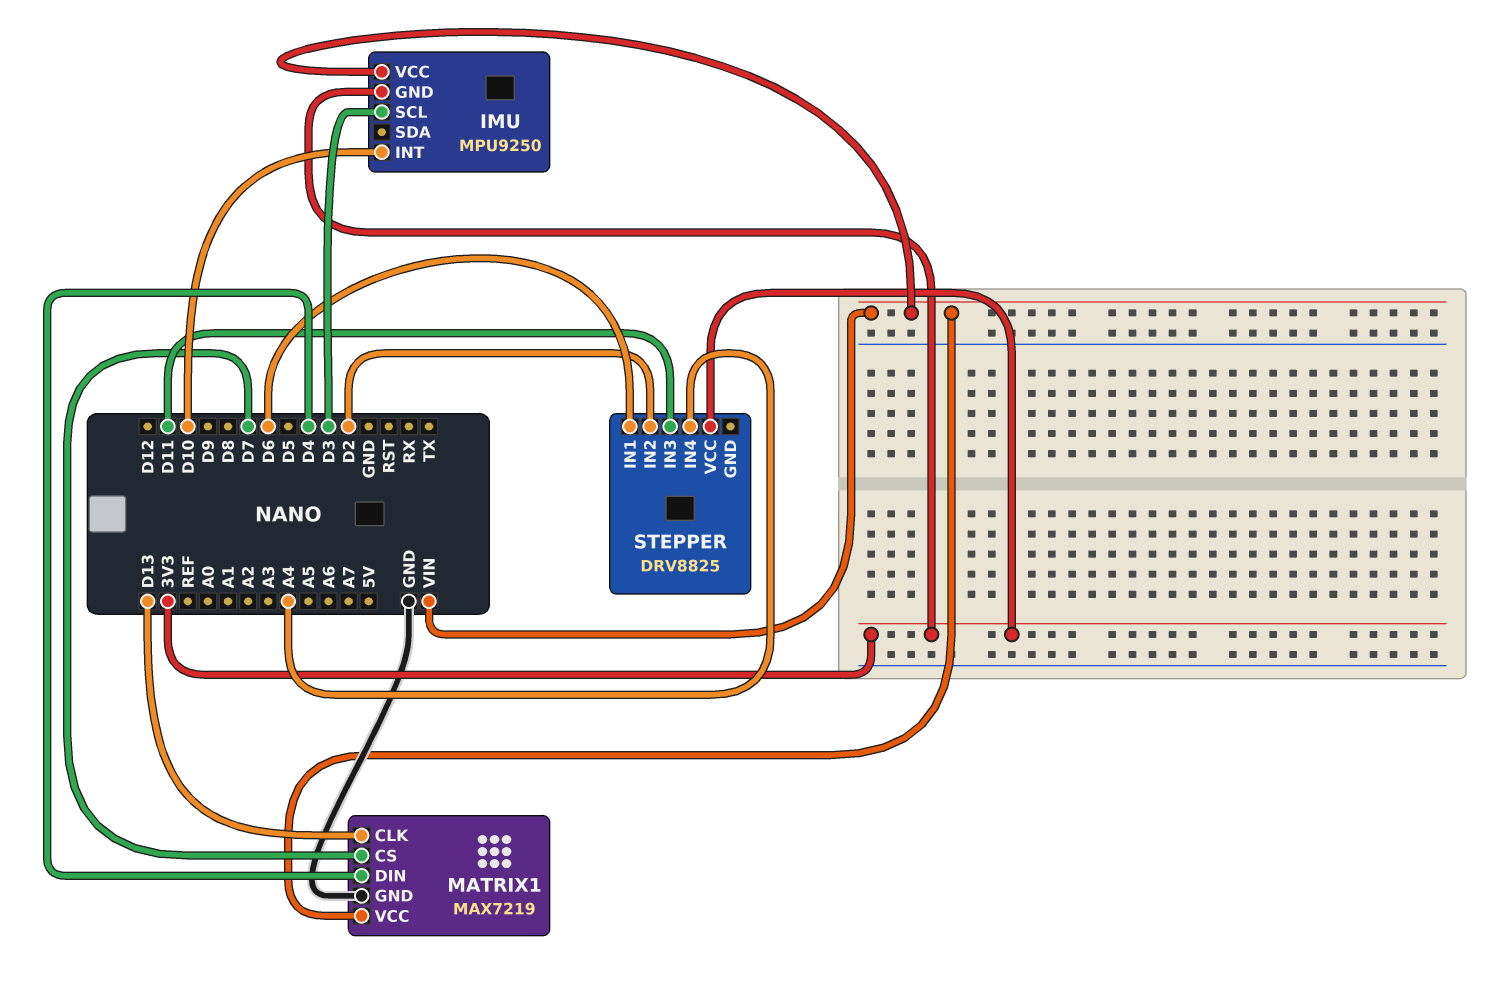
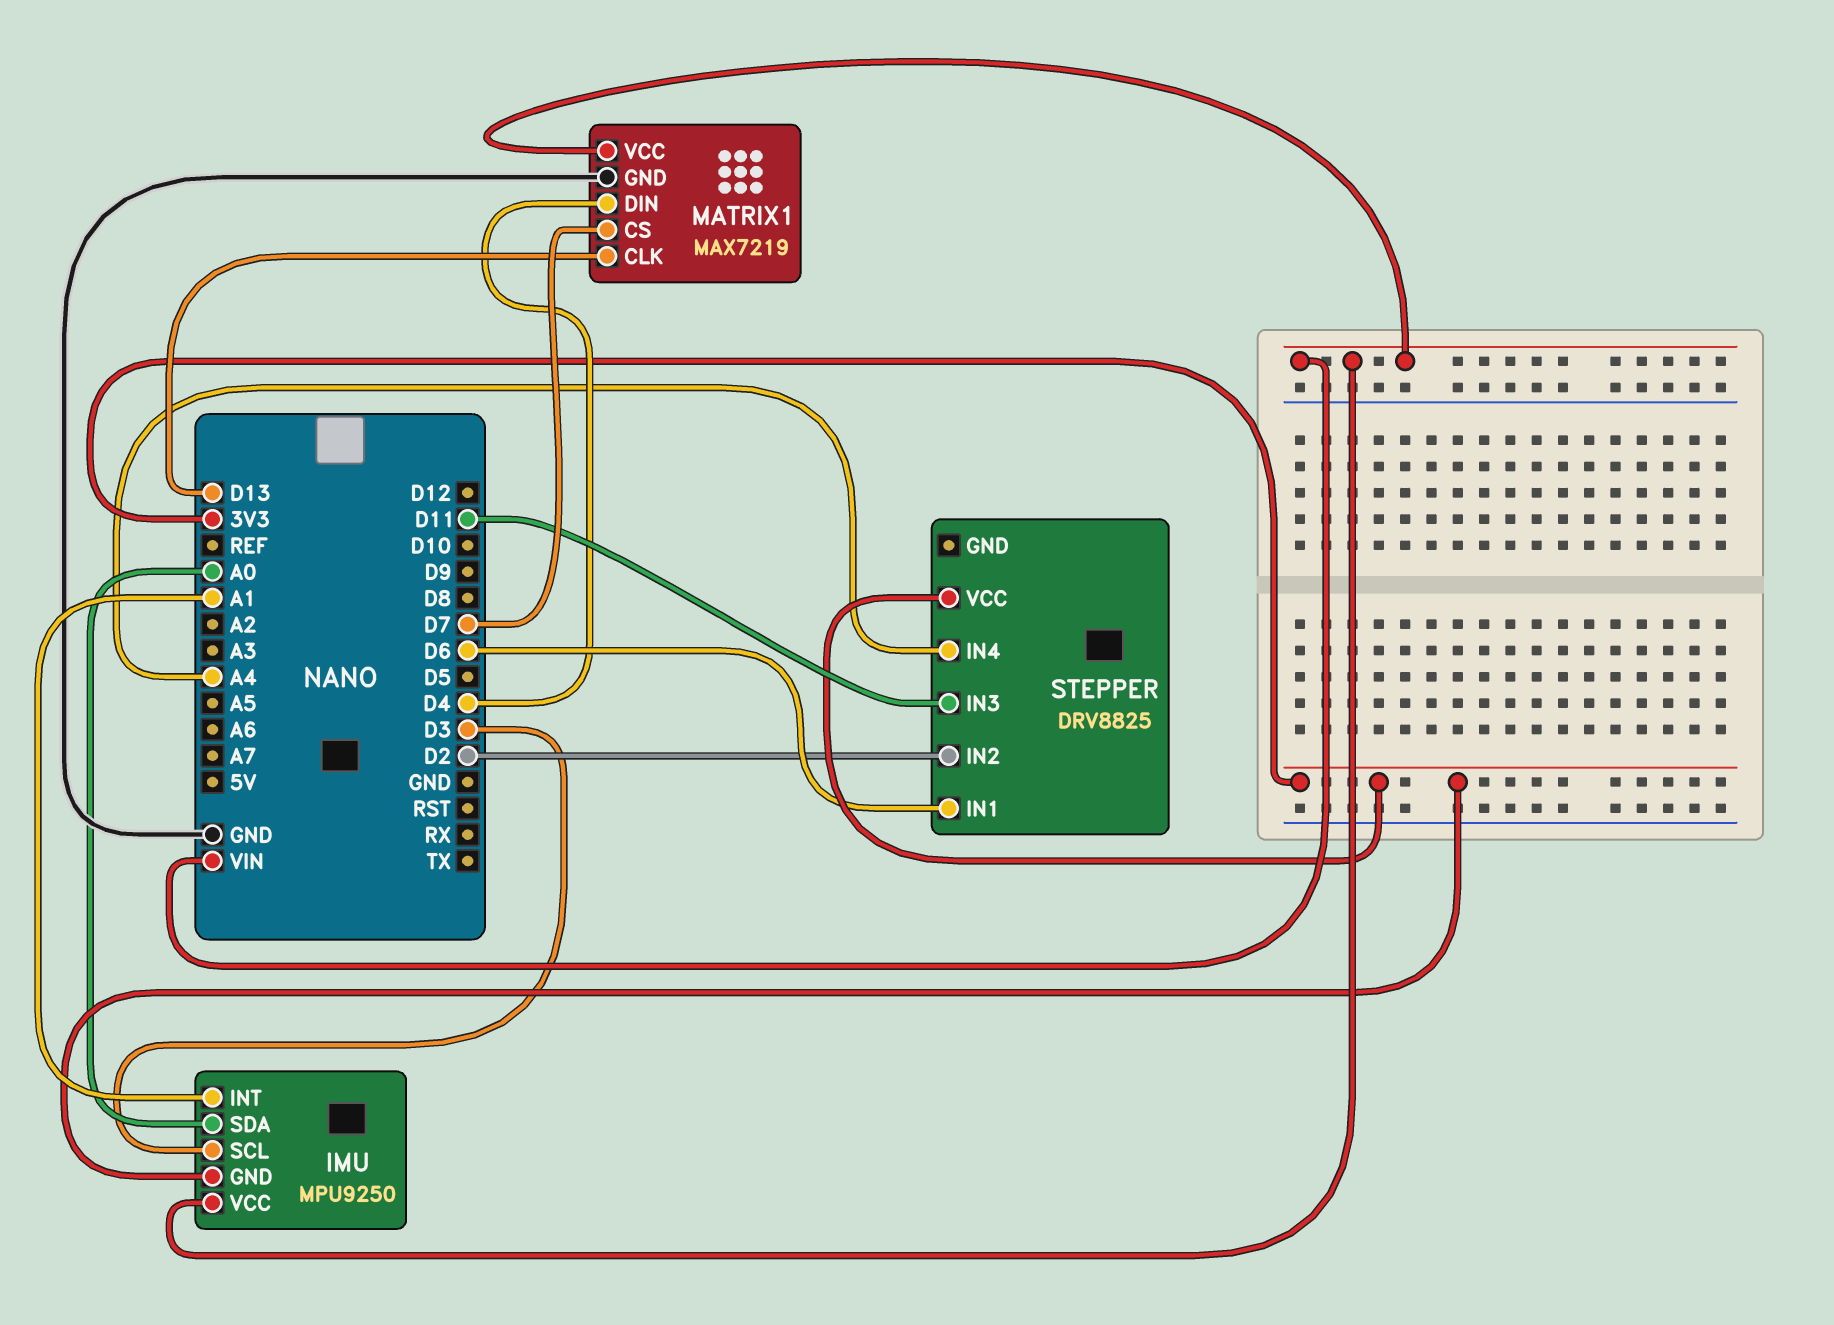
IMU pin INT: D10 -> A1
IMU pin SDA: none -> A0

